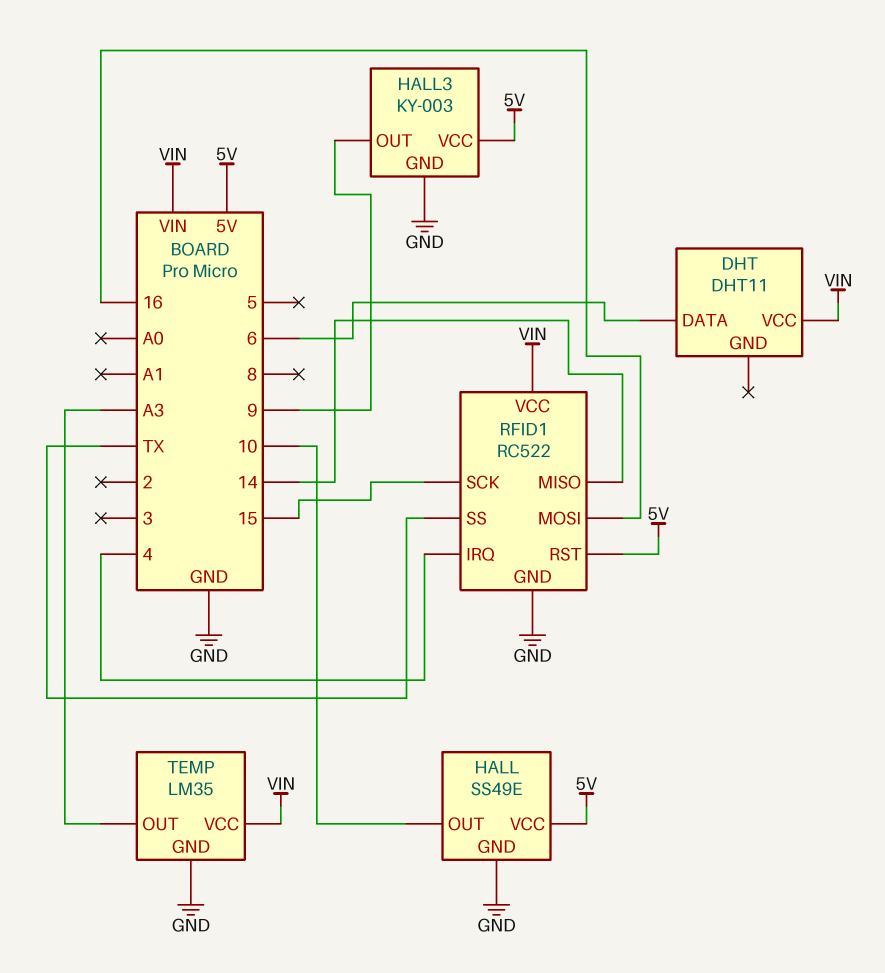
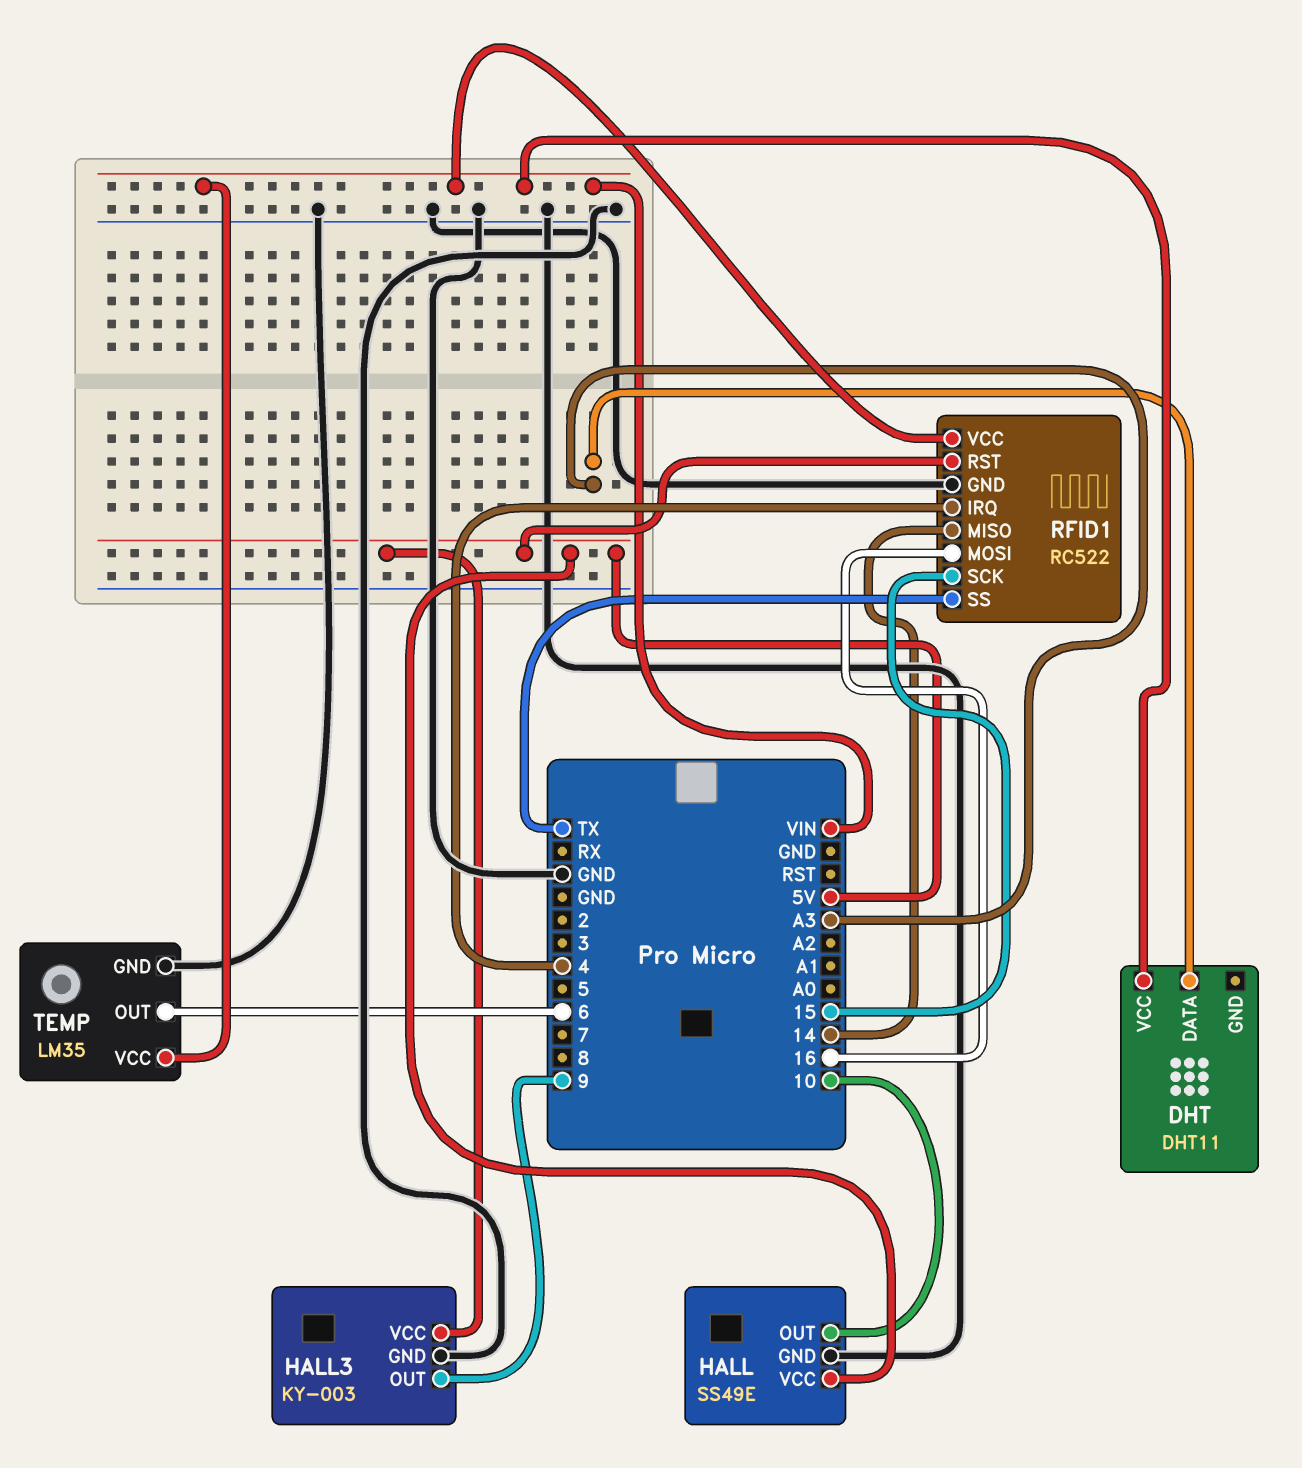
DHT pin DATA: 6 -> A3
TEMP pin OUT: A3 -> 6

